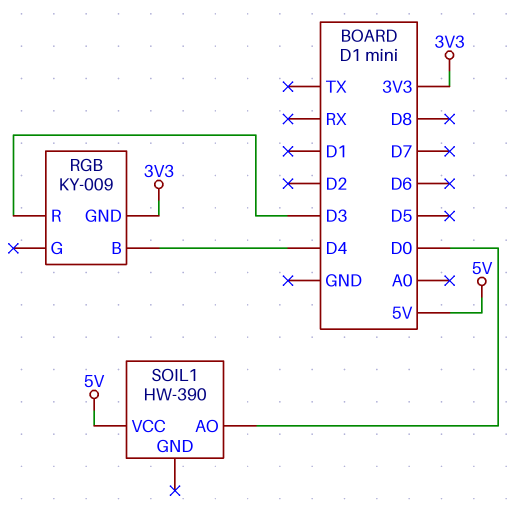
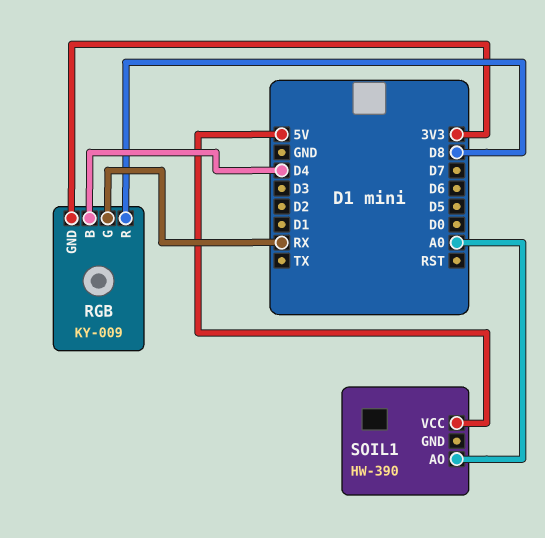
RGB pin G: none -> RX
RGB pin R: D3 -> D8
SOIL1 pin AO: D0 -> A0

